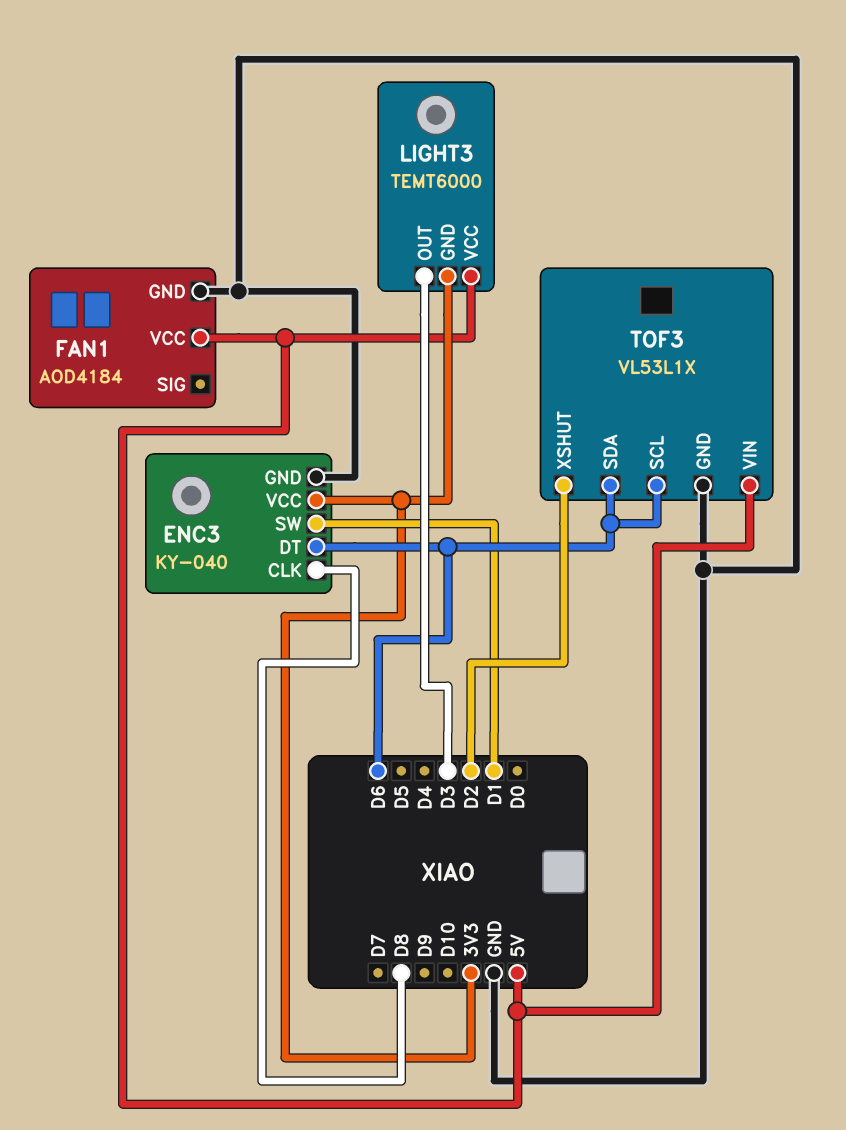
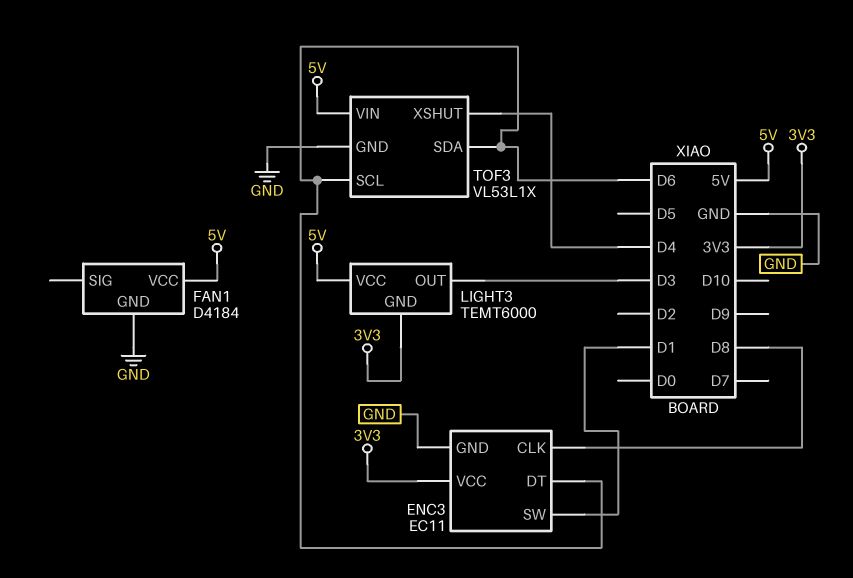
ENC3: KY-040 -> EC11
FAN1: AOD4184 -> D4184
TOF3 pin XSHUT: D2 -> D4

